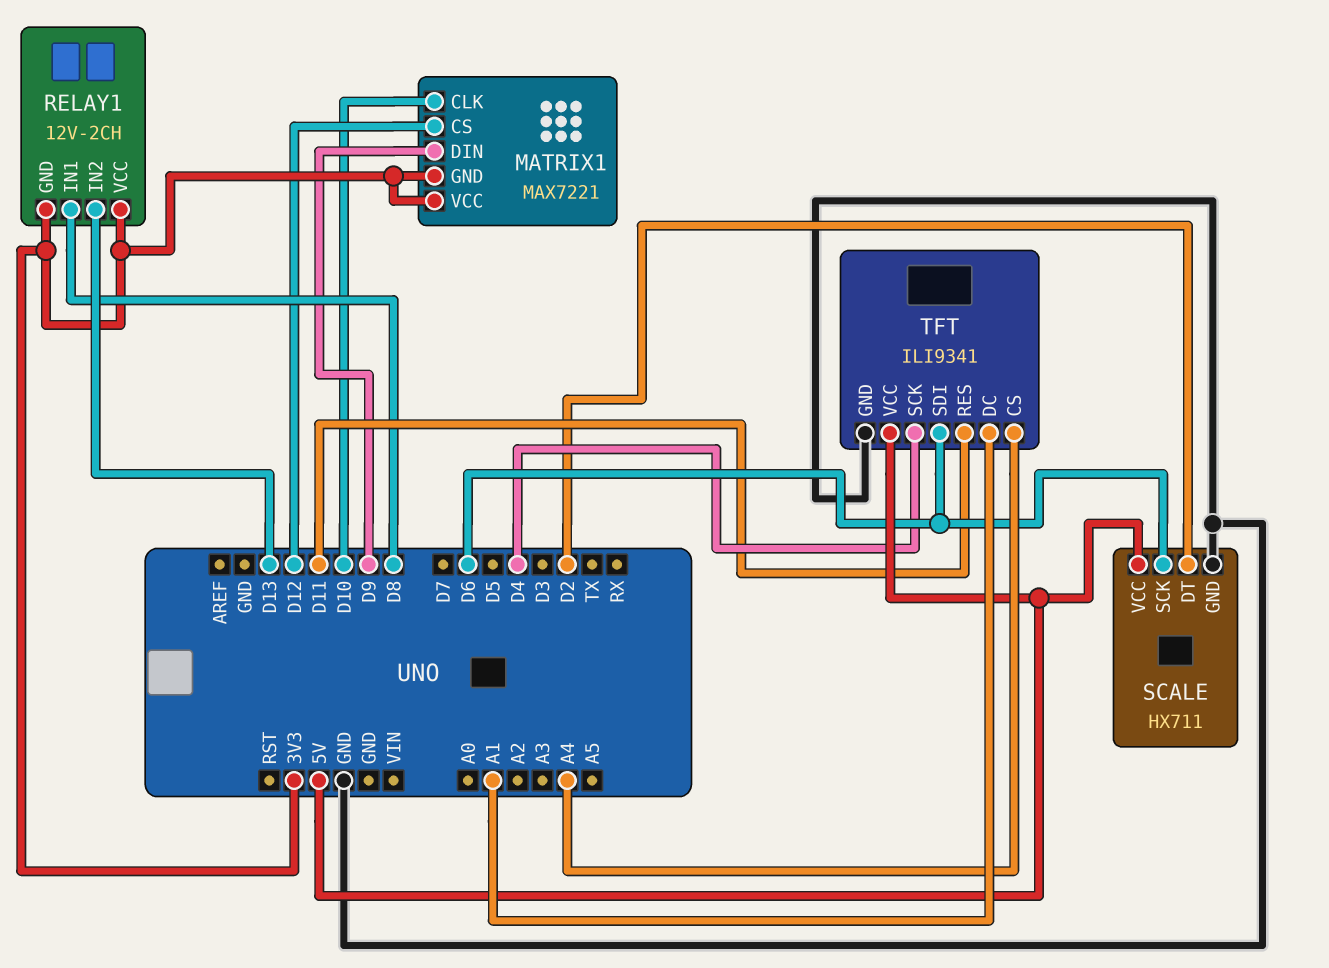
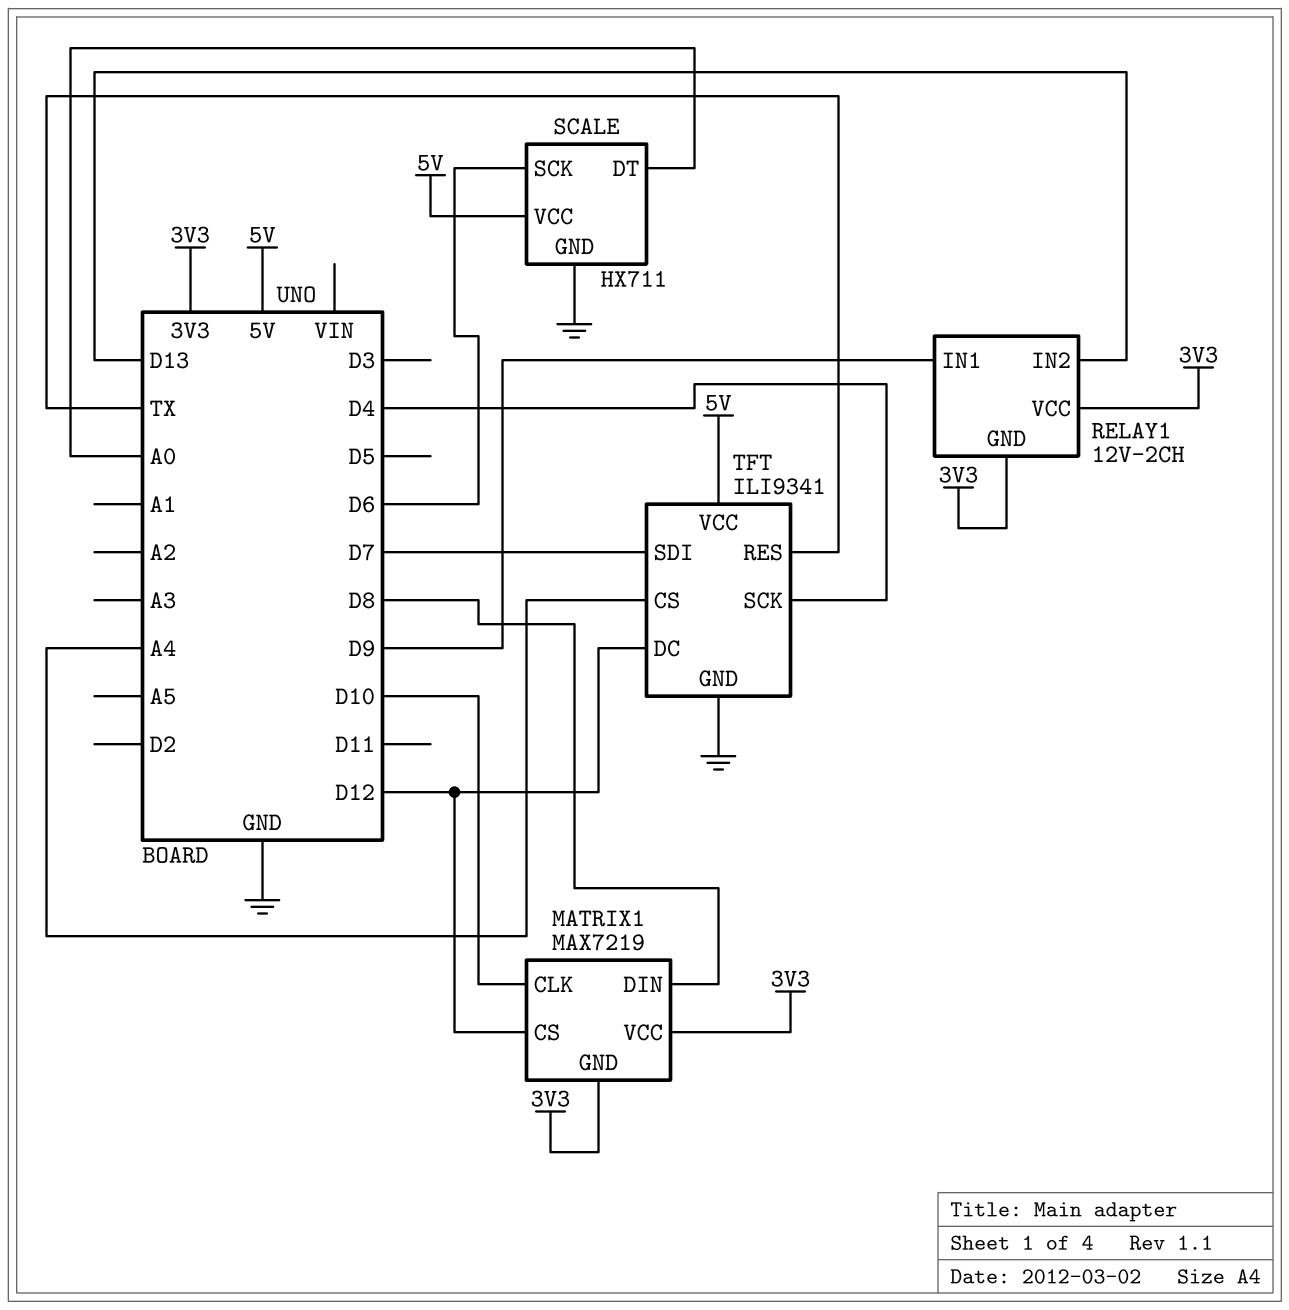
MATRIX1: MAX7221 -> MAX7219
MATRIX1 pin DIN: D9 -> D8
RELAY1 pin IN1: D8 -> D9
SCALE pin DT: D2 -> A0
TFT pin DC: A1 -> D12
TFT pin RES: D11 -> TX
TFT pin SDI: D6 -> D7

